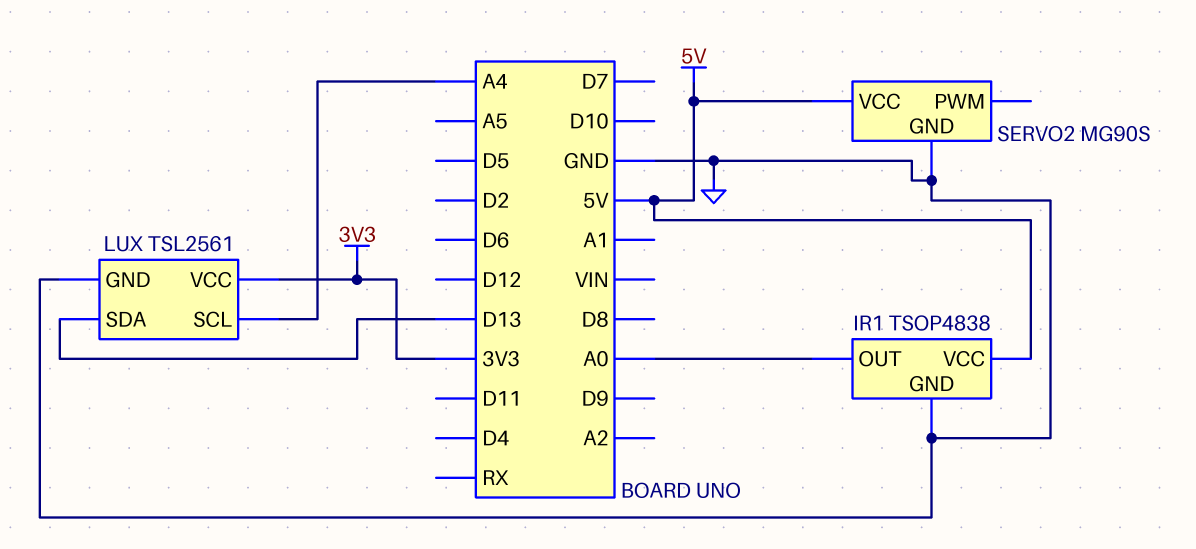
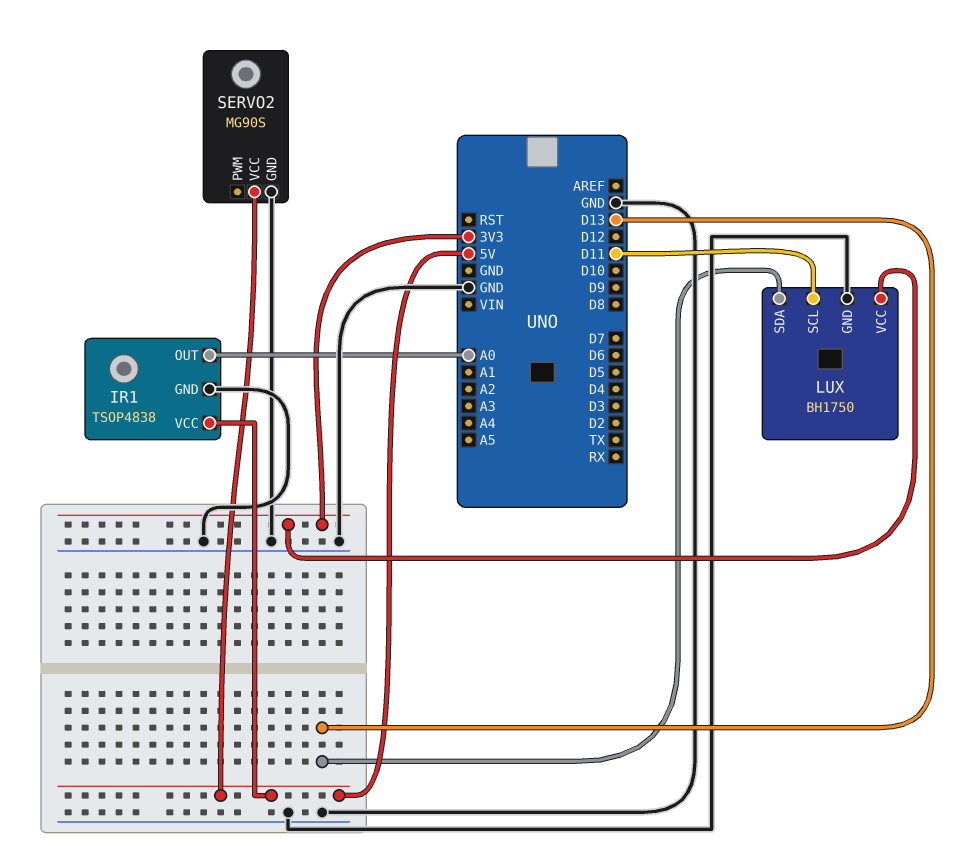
LUX: TSL2561 -> BH1750
LUX pin SCL: A4 -> D11

